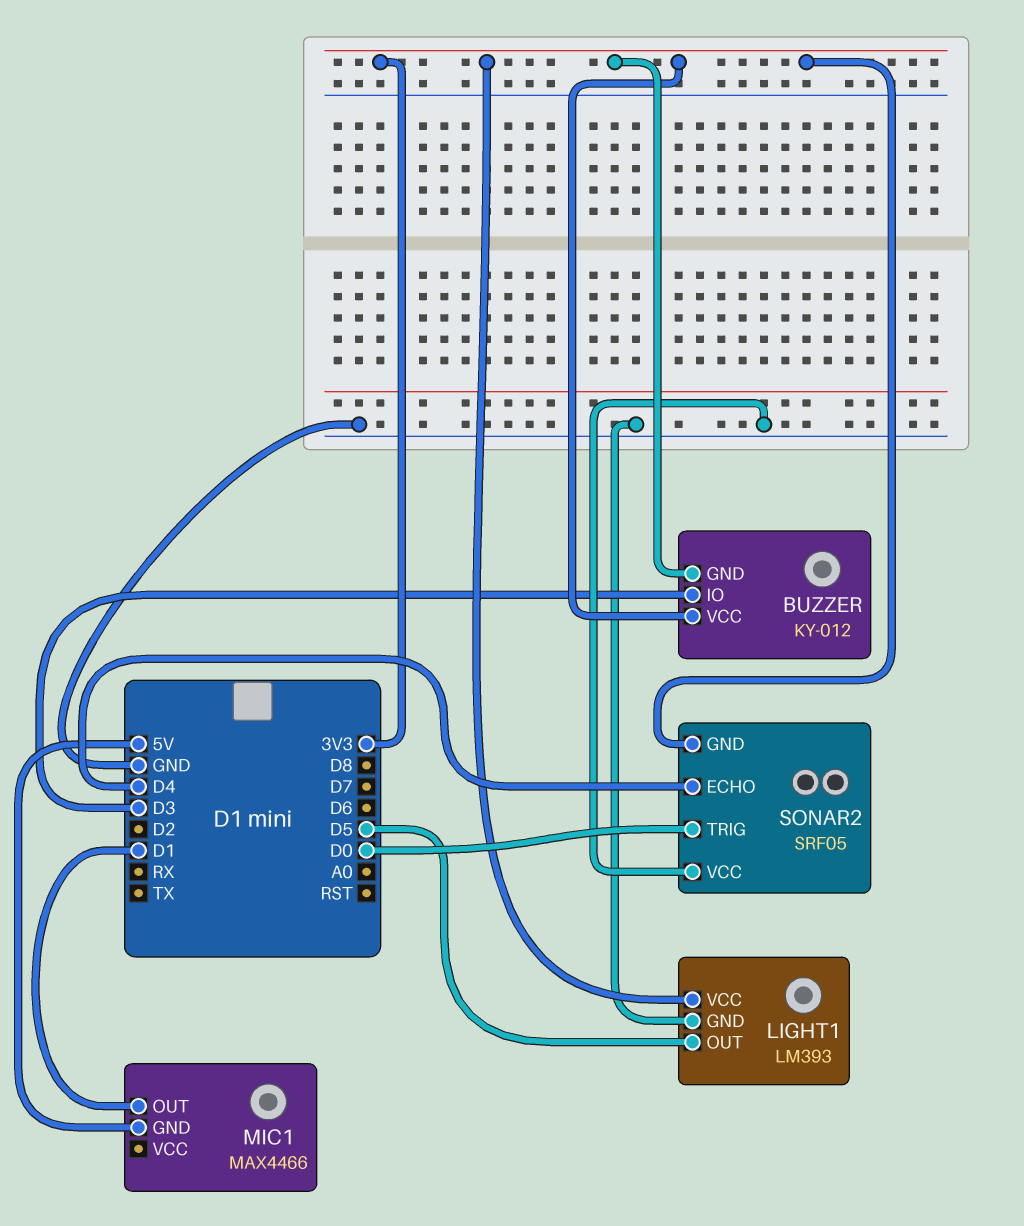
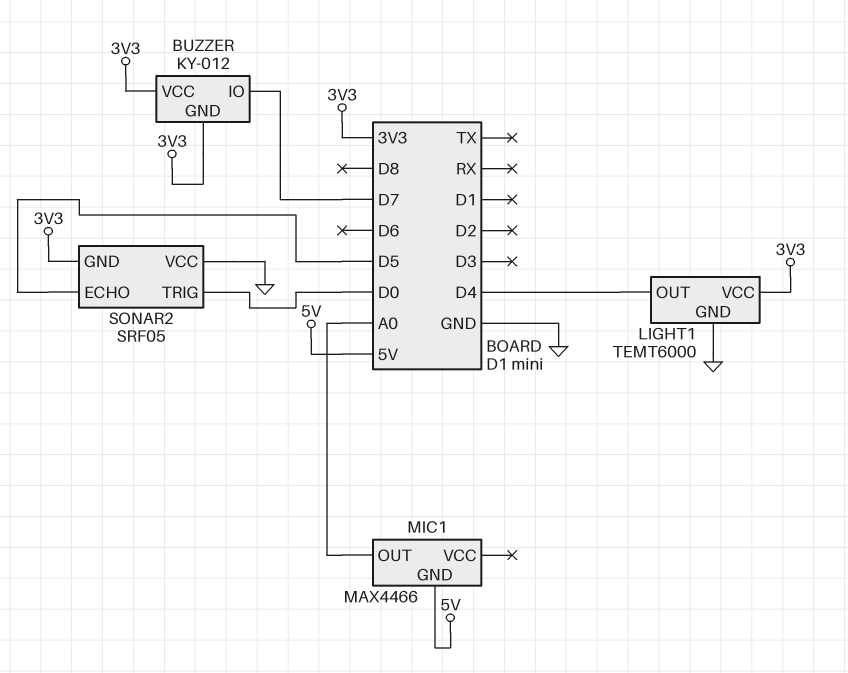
BUZZER pin IO: D3 -> D7
LIGHT1: LM393 -> TEMT6000
LIGHT1 pin OUT: D5 -> D4
MIC1 pin OUT: D1 -> A0
SONAR2 pin ECHO: D4 -> D5

